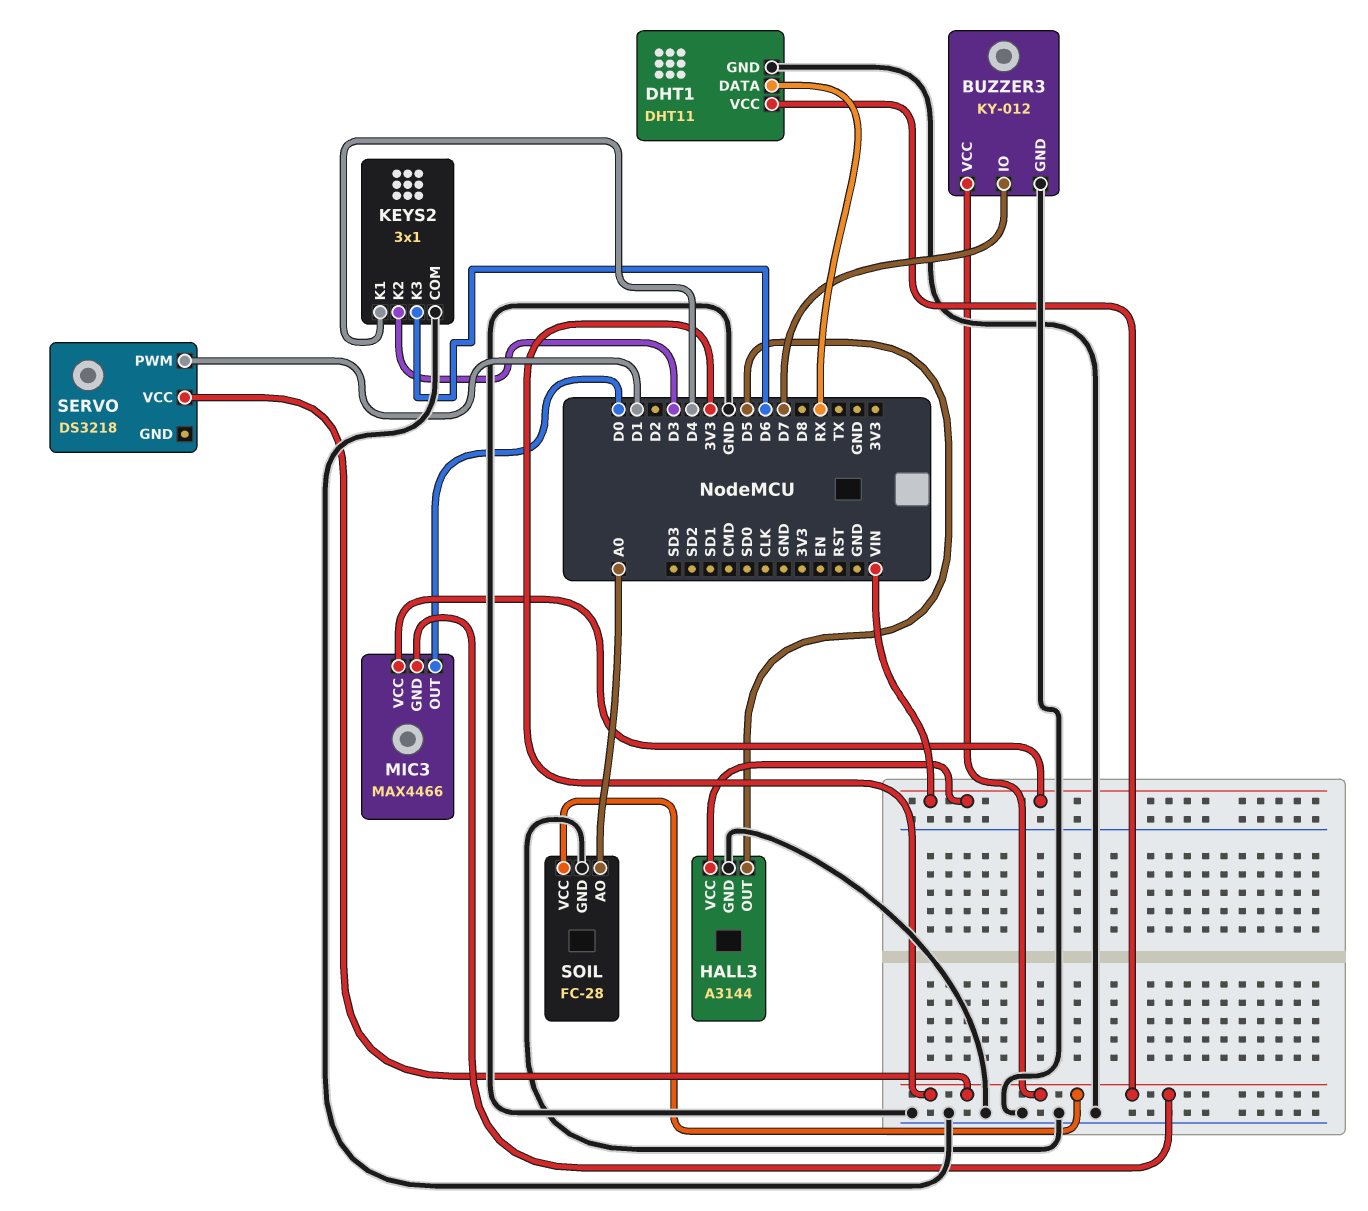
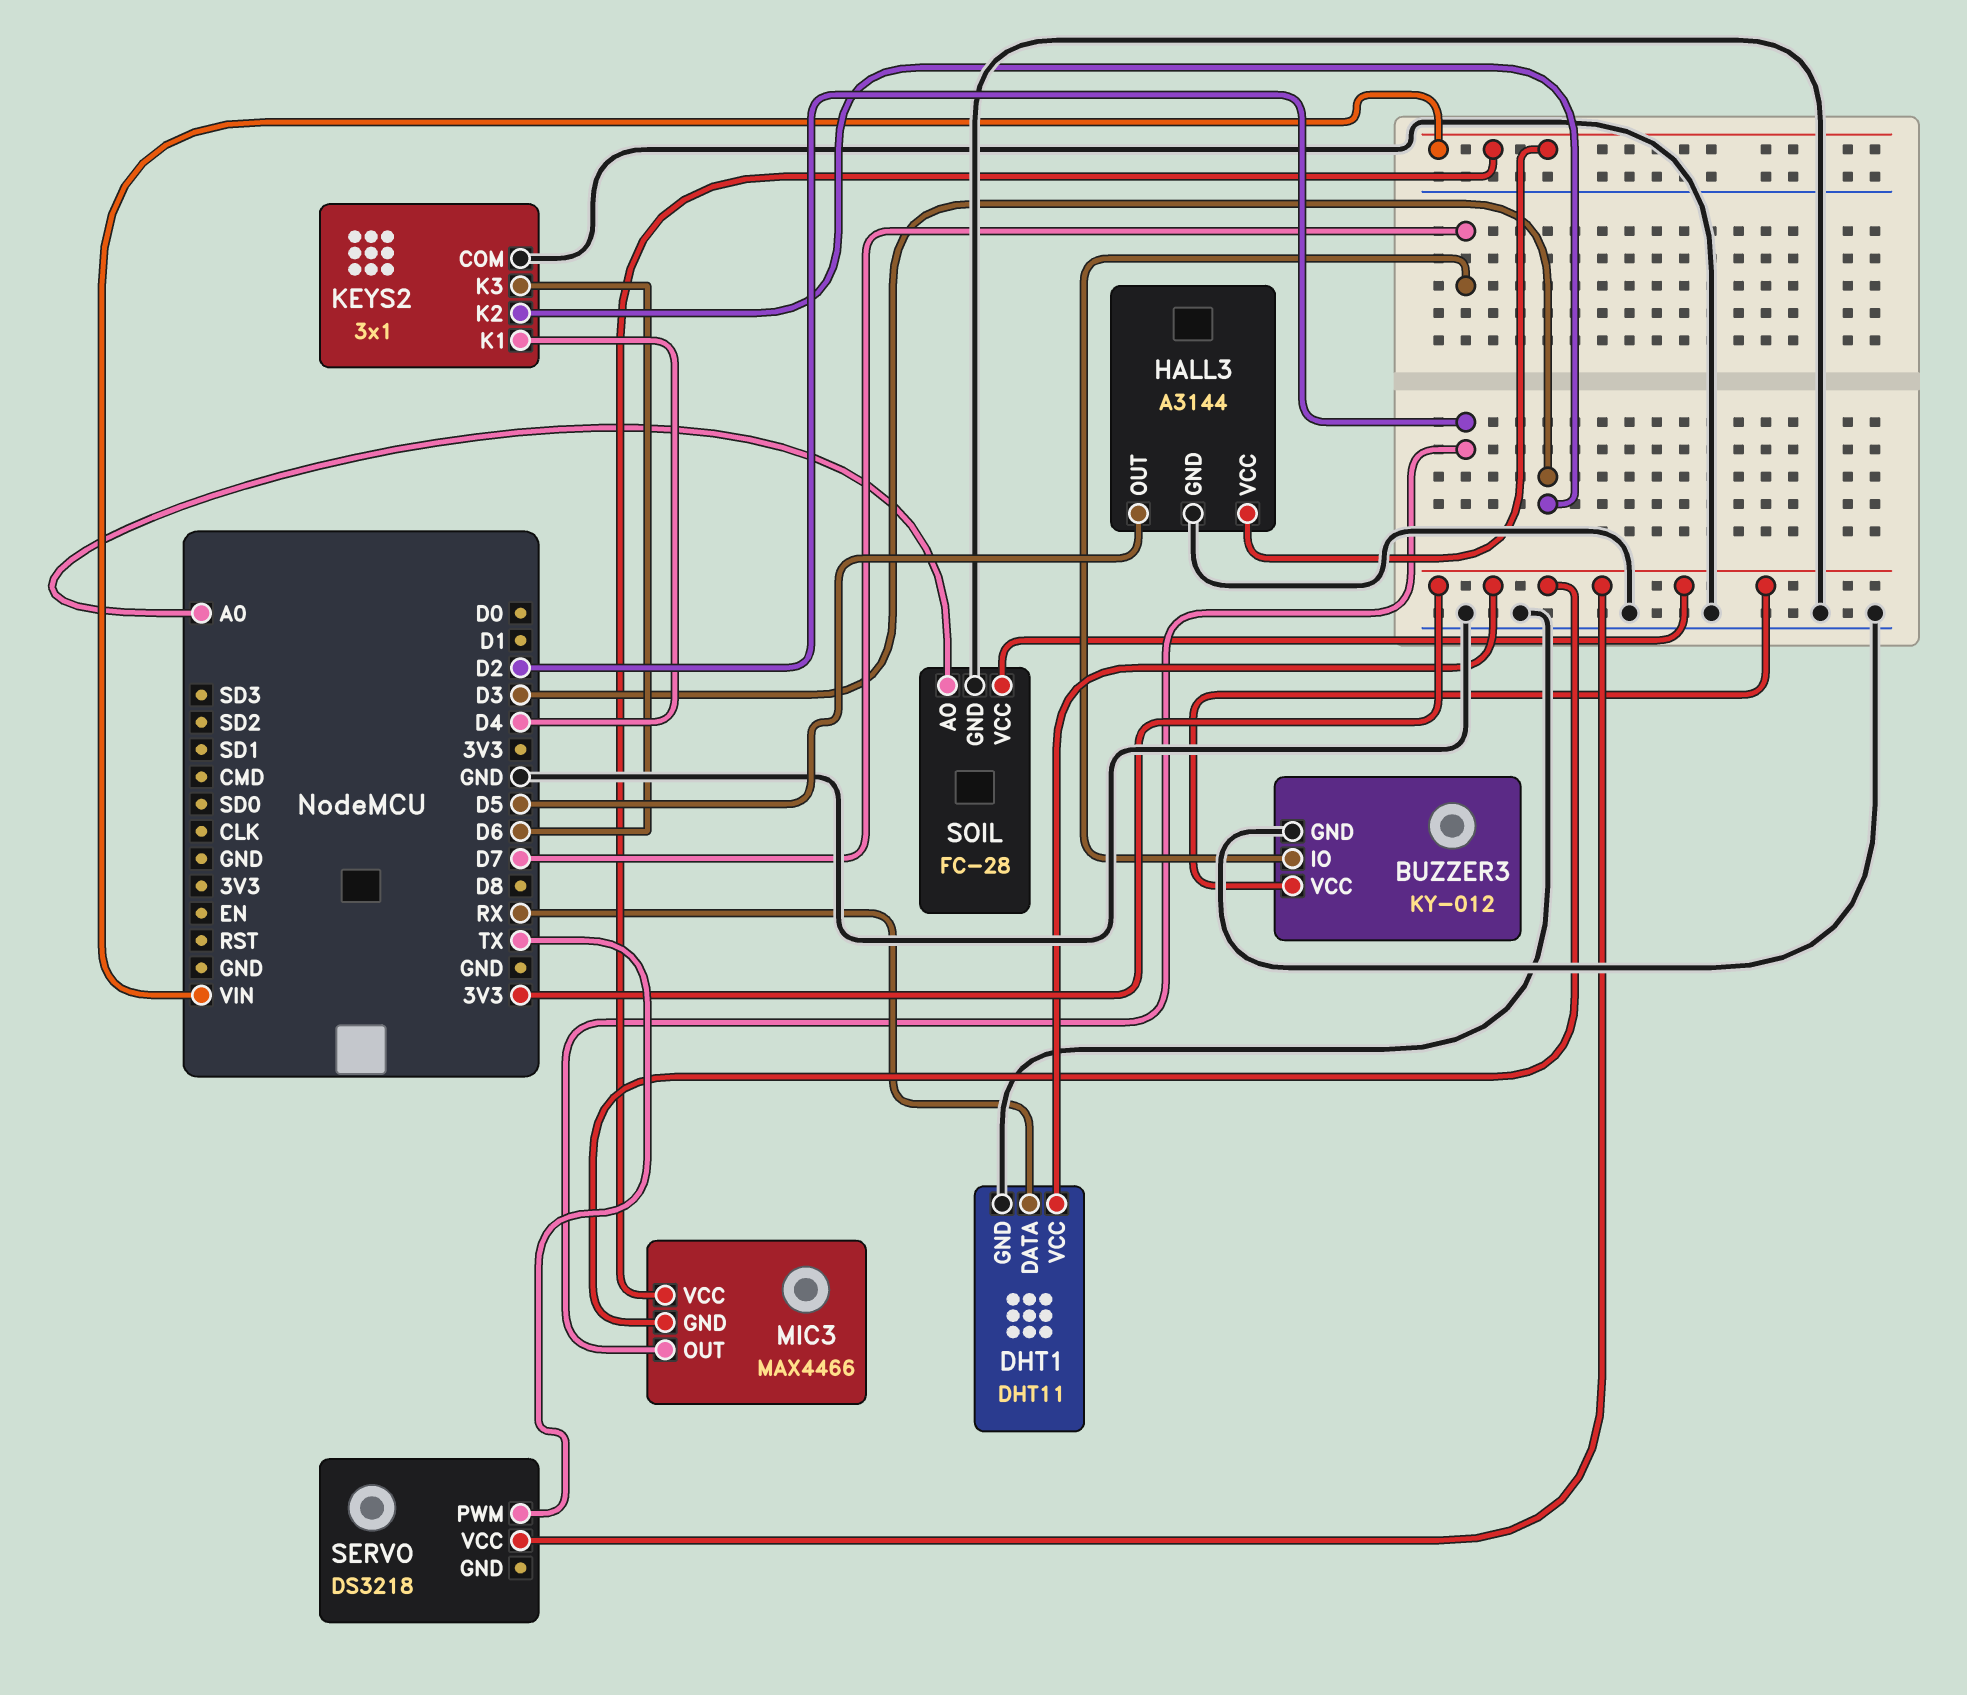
MIC3 pin OUT: D0 -> D2
SERVO pin PWM: D1 -> TX

